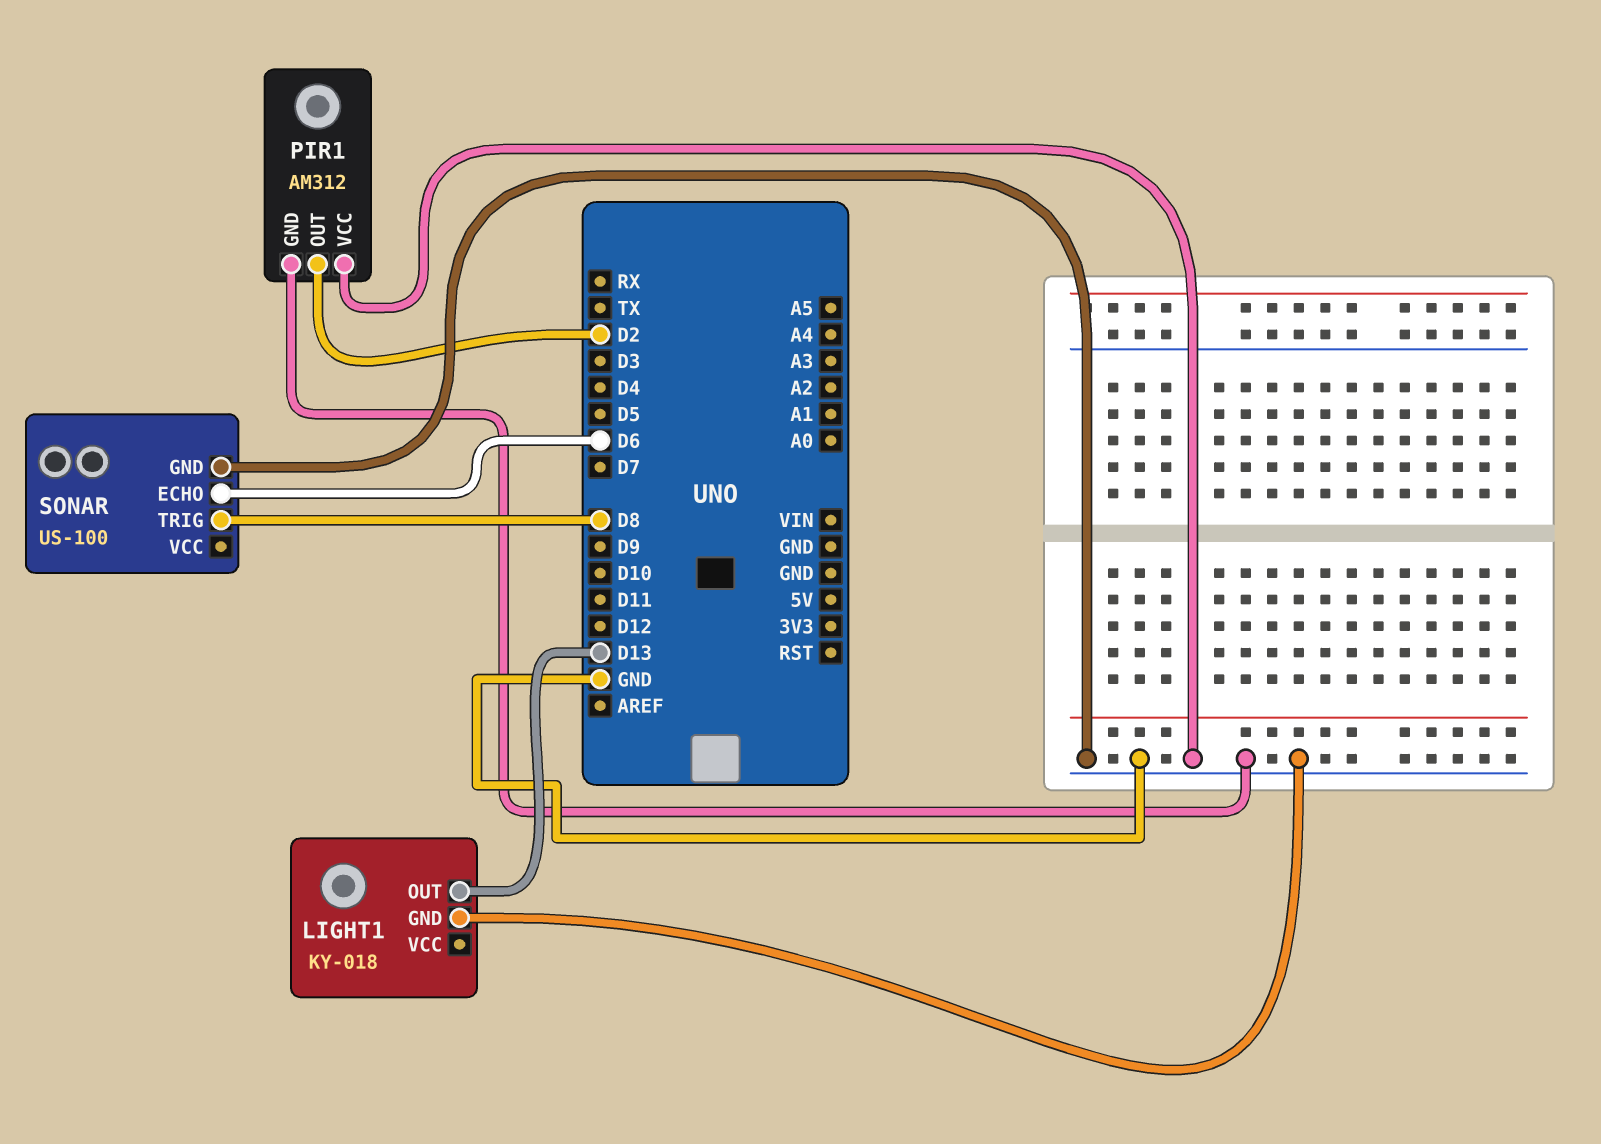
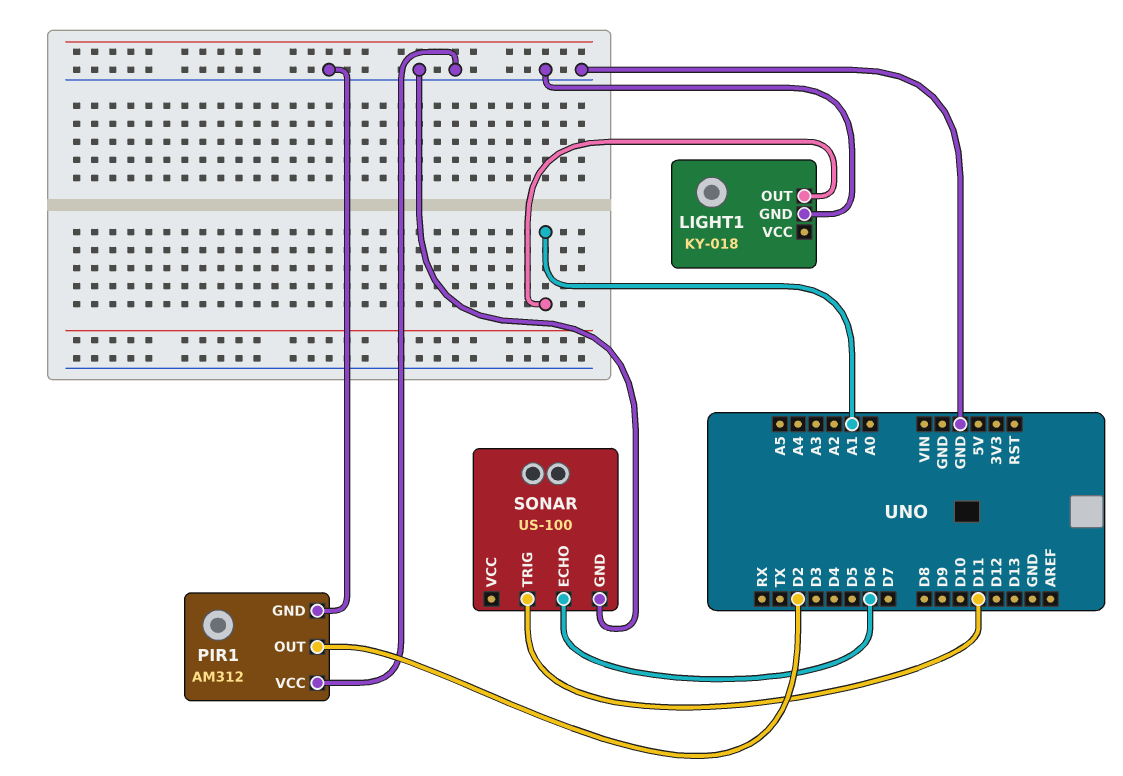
LIGHT1 pin OUT: D13 -> A1
SONAR pin TRIG: D8 -> D11

